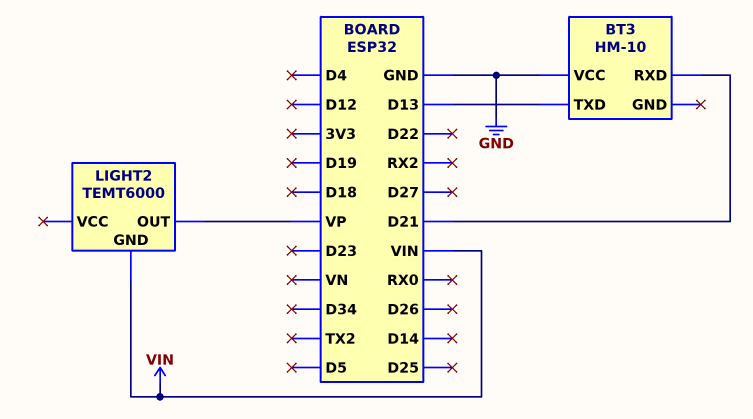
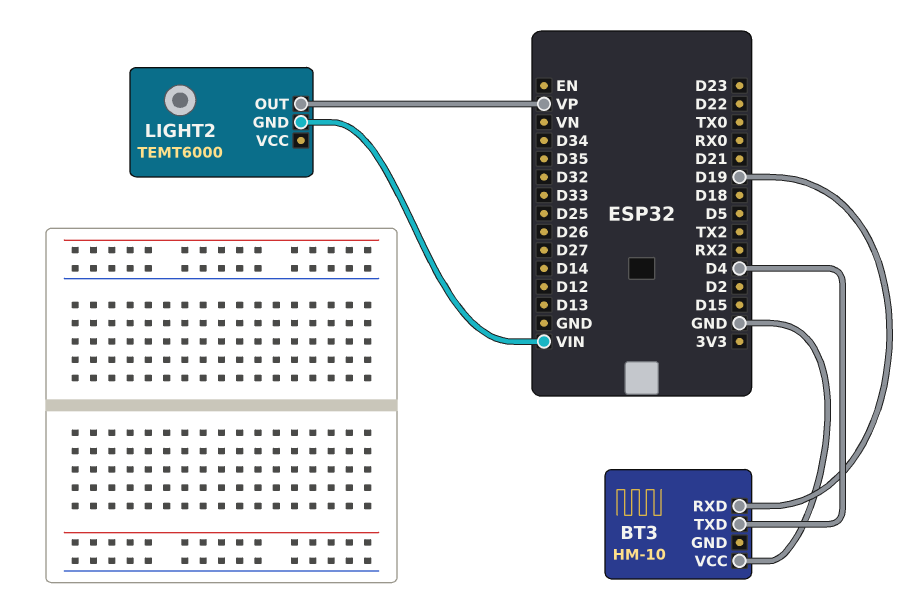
BT3 pin RXD: D21 -> D19
BT3 pin TXD: D13 -> D4

